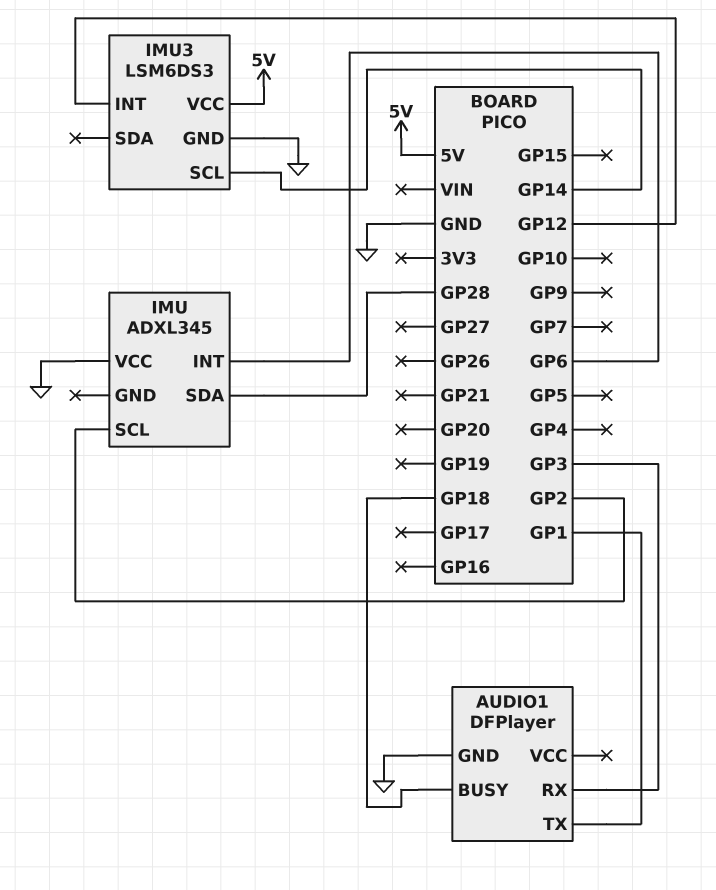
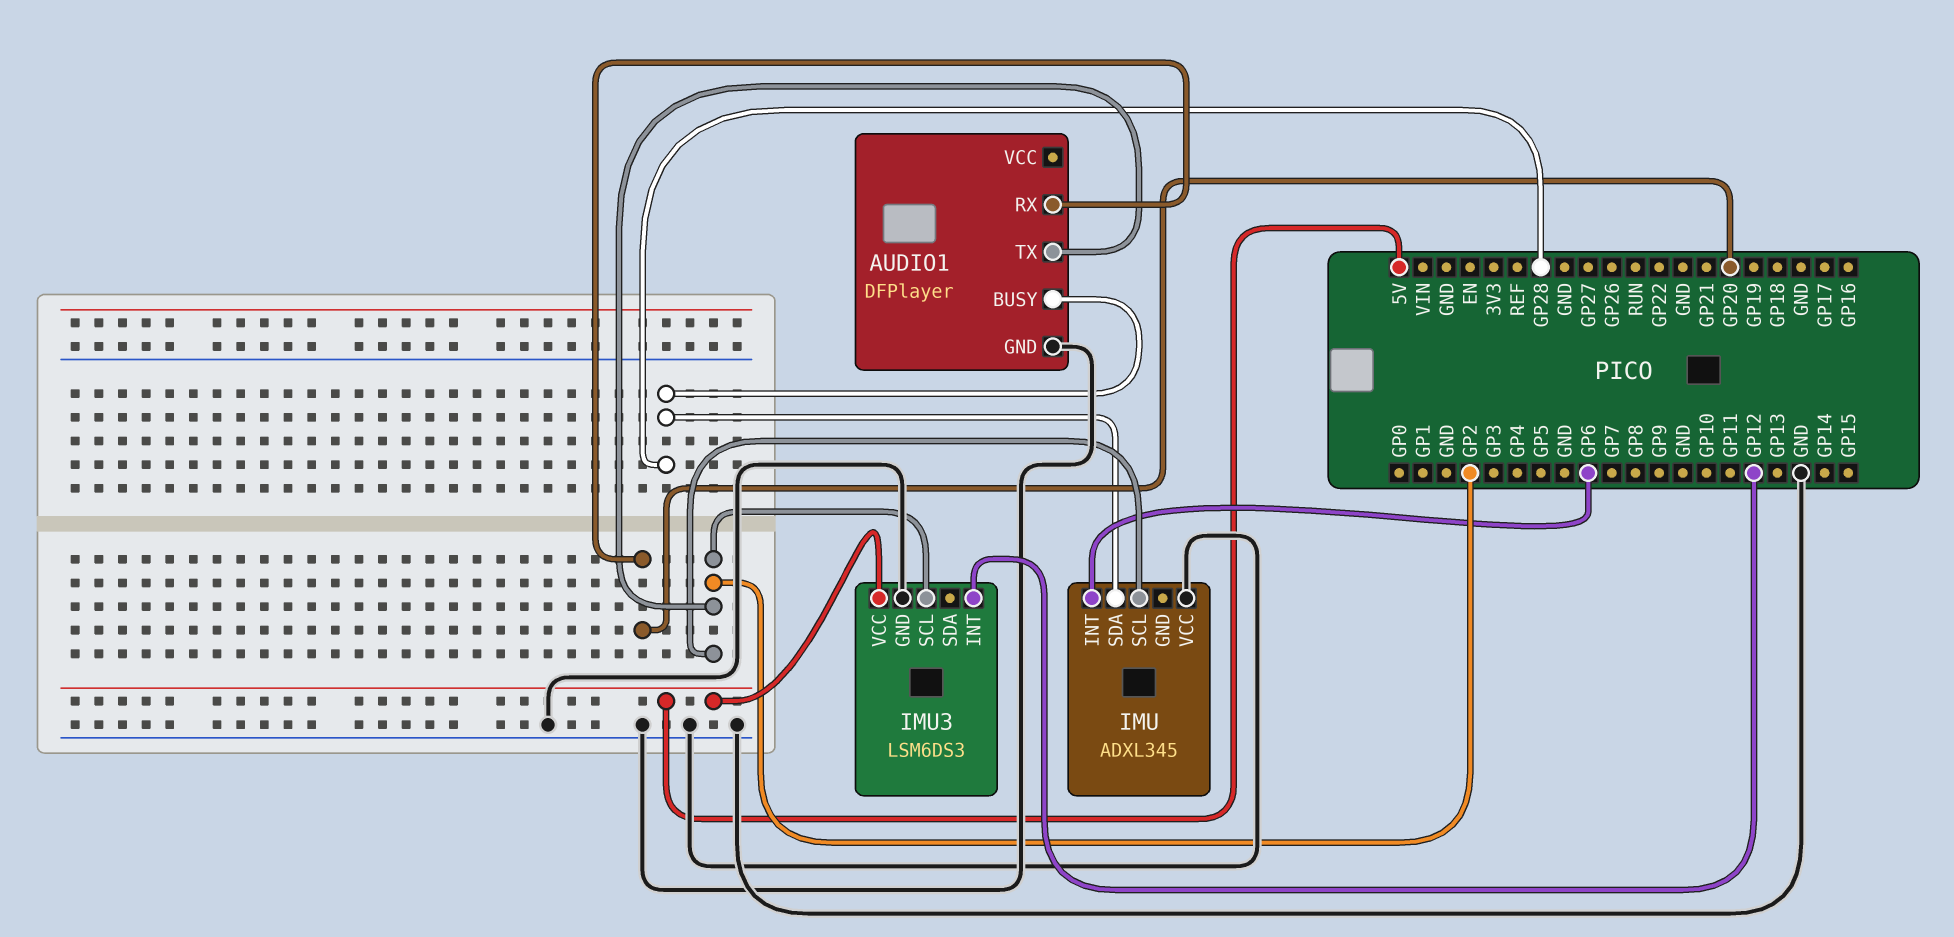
AUDIO1 pin BUSY: GP18 -> GP28
AUDIO1 pin RX: GP3 -> GP20
AUDIO1 pin TX: GP1 -> GP2
IMU3 pin SCL: GP14 -> GP2

